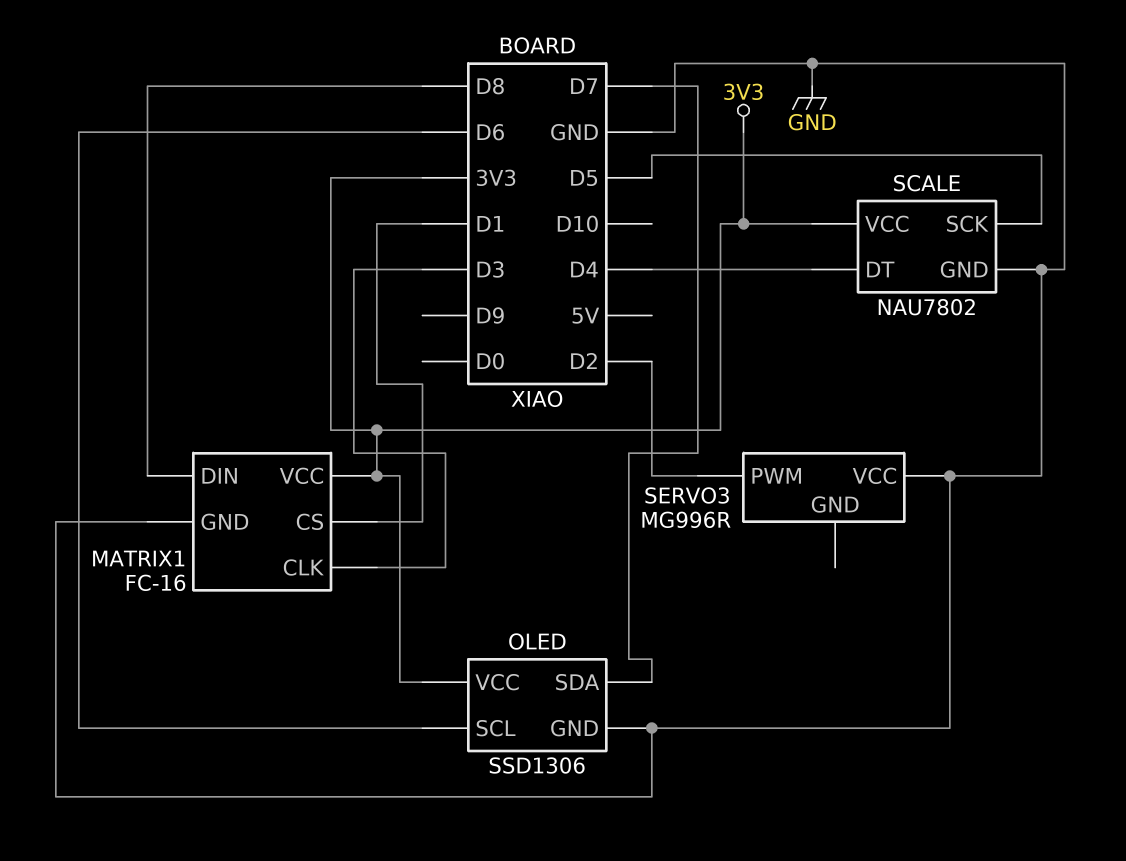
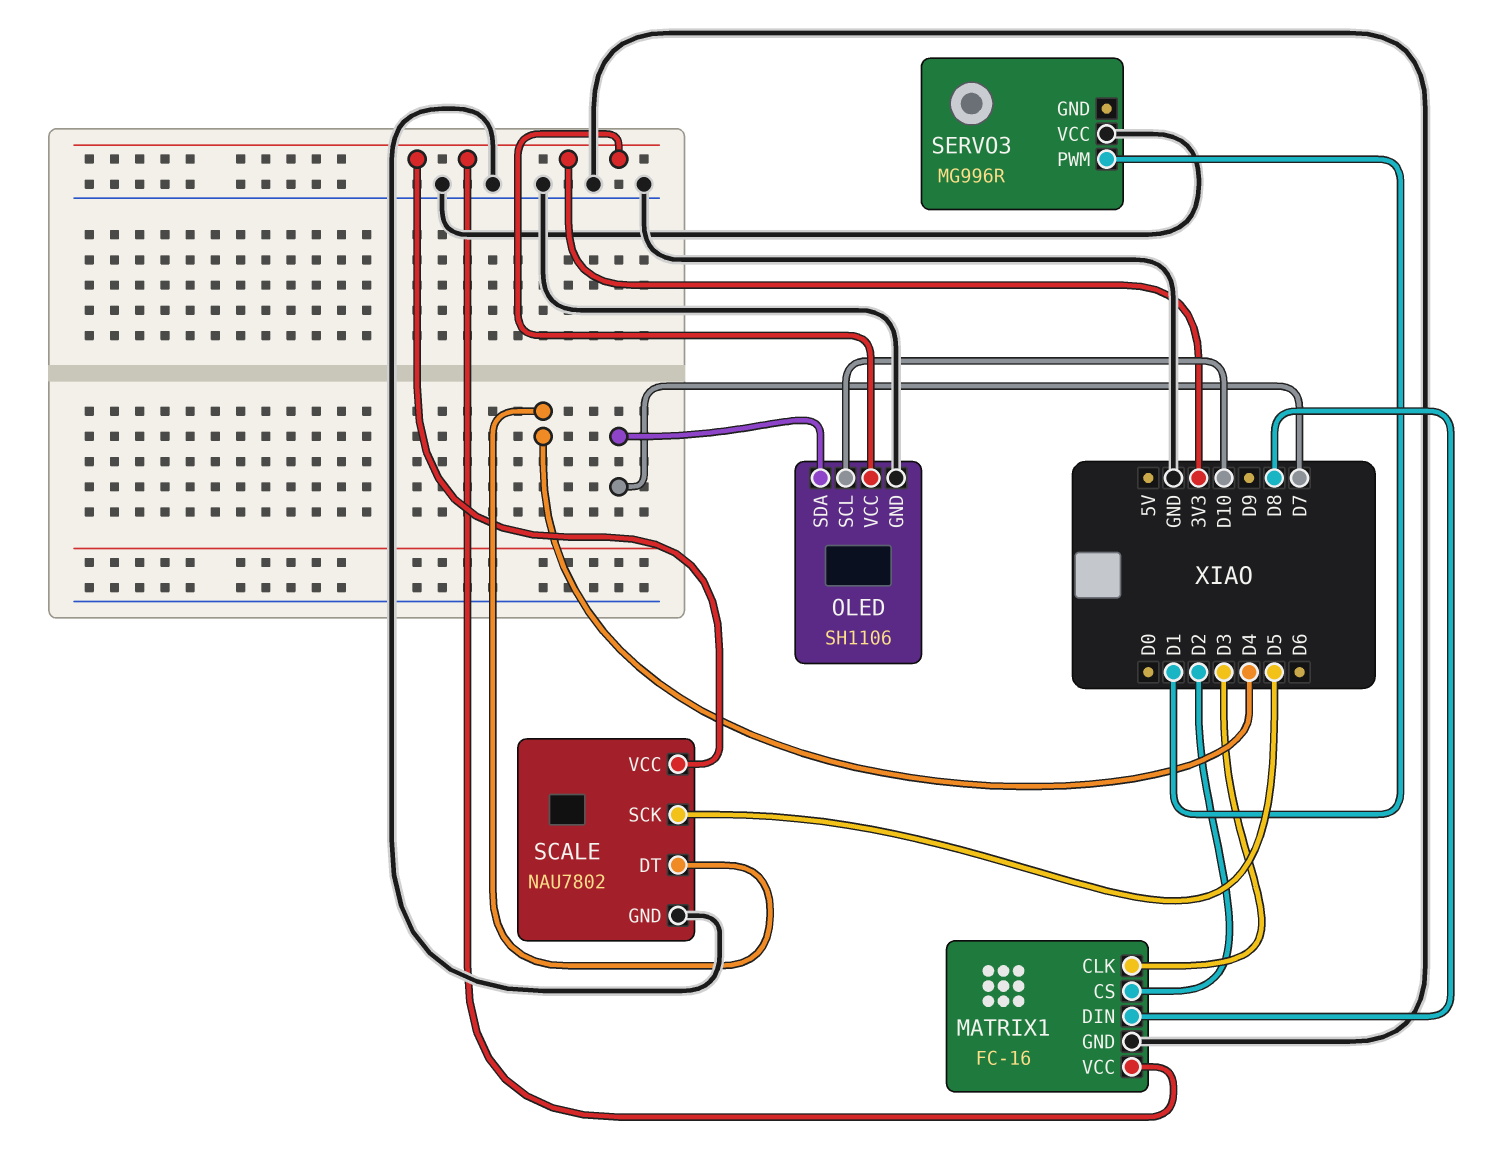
MATRIX1 pin CS: D1 -> D2
OLED: SSD1306 -> SH1106
OLED pin SCL: D6 -> D10
SERVO3 pin PWM: D2 -> D1

